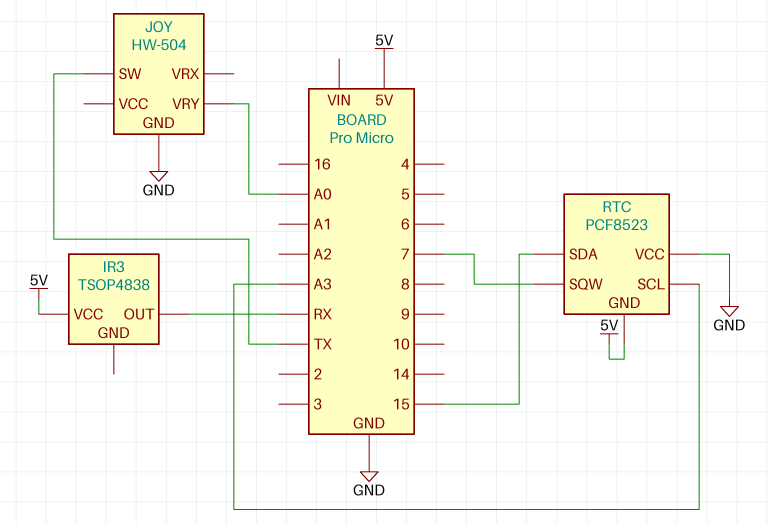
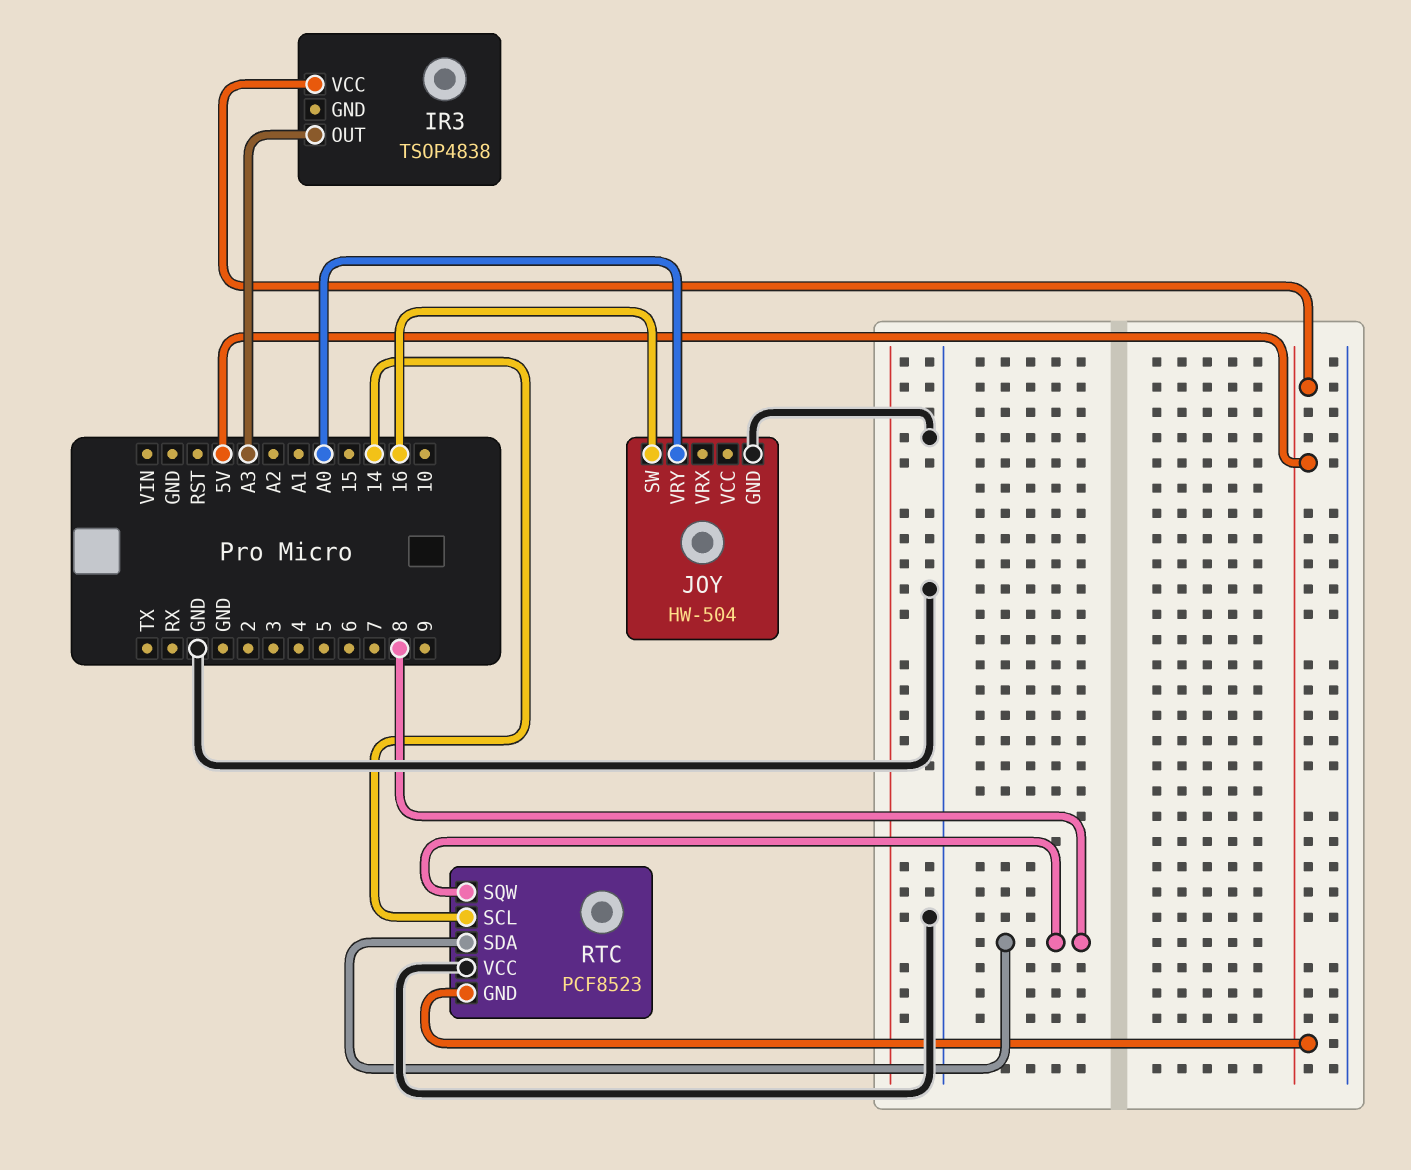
IR3 pin OUT: RX -> A3
JOY pin SW: TX -> 16
RTC pin SCL: A3 -> 14
RTC pin SDA: 15 -> 8
RTC pin SQW: 7 -> 8

